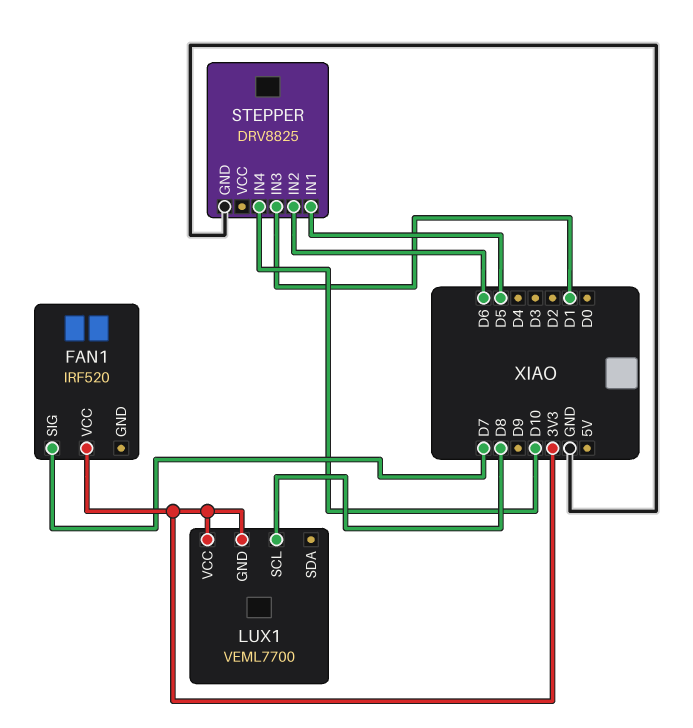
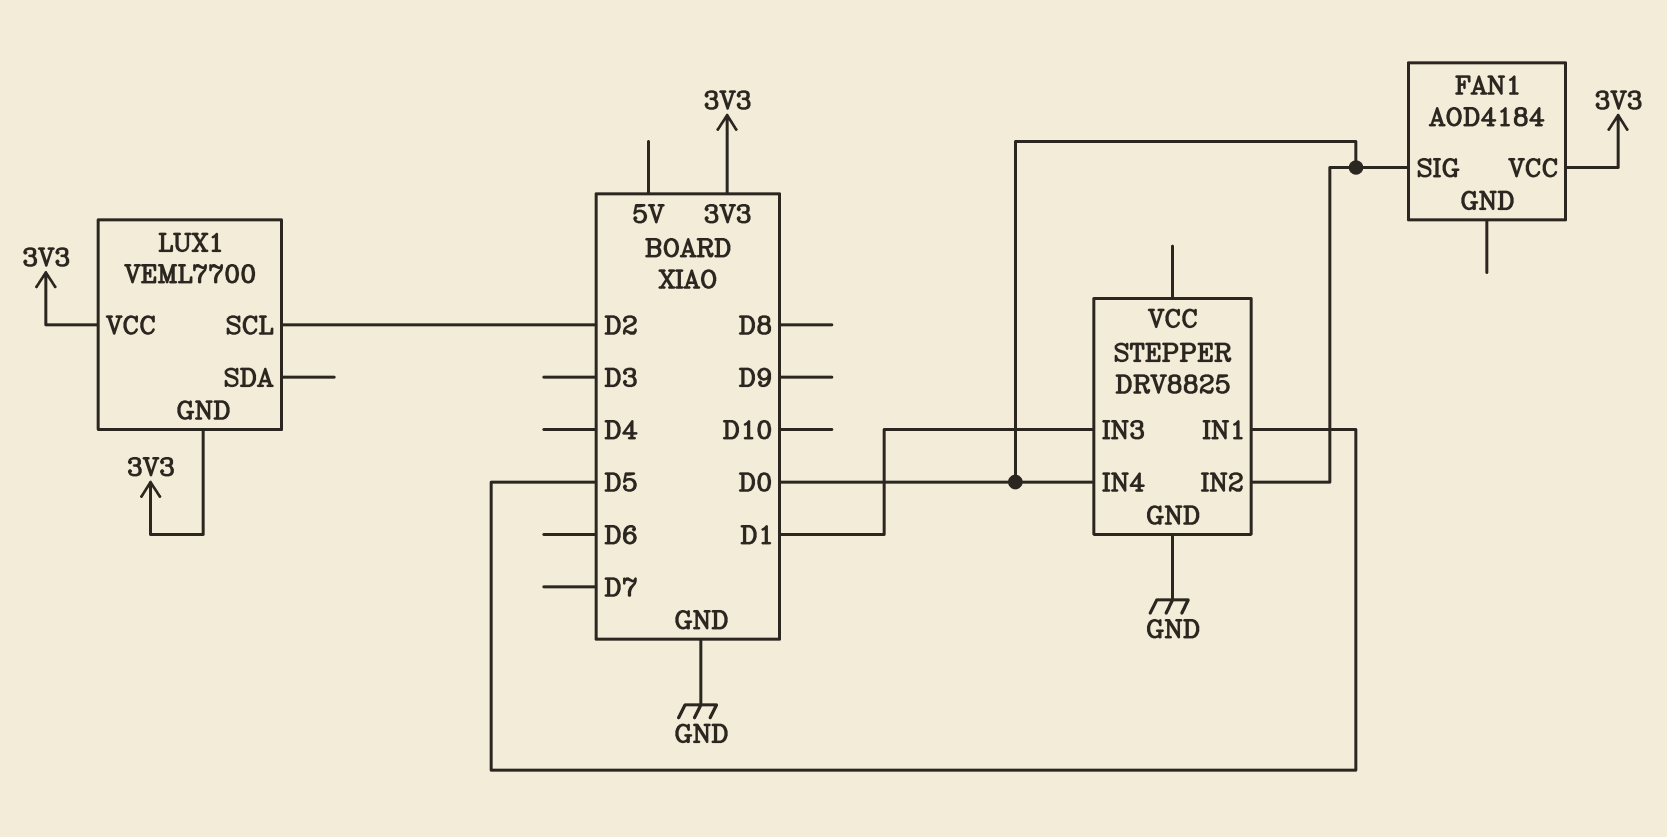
FAN1: IRF520 -> AOD4184
FAN1 pin SIG: D7 -> D0
LUX1 pin SCL: D8 -> D2
STEPPER pin IN2: D6 -> D0
STEPPER pin IN4: D10 -> D0

